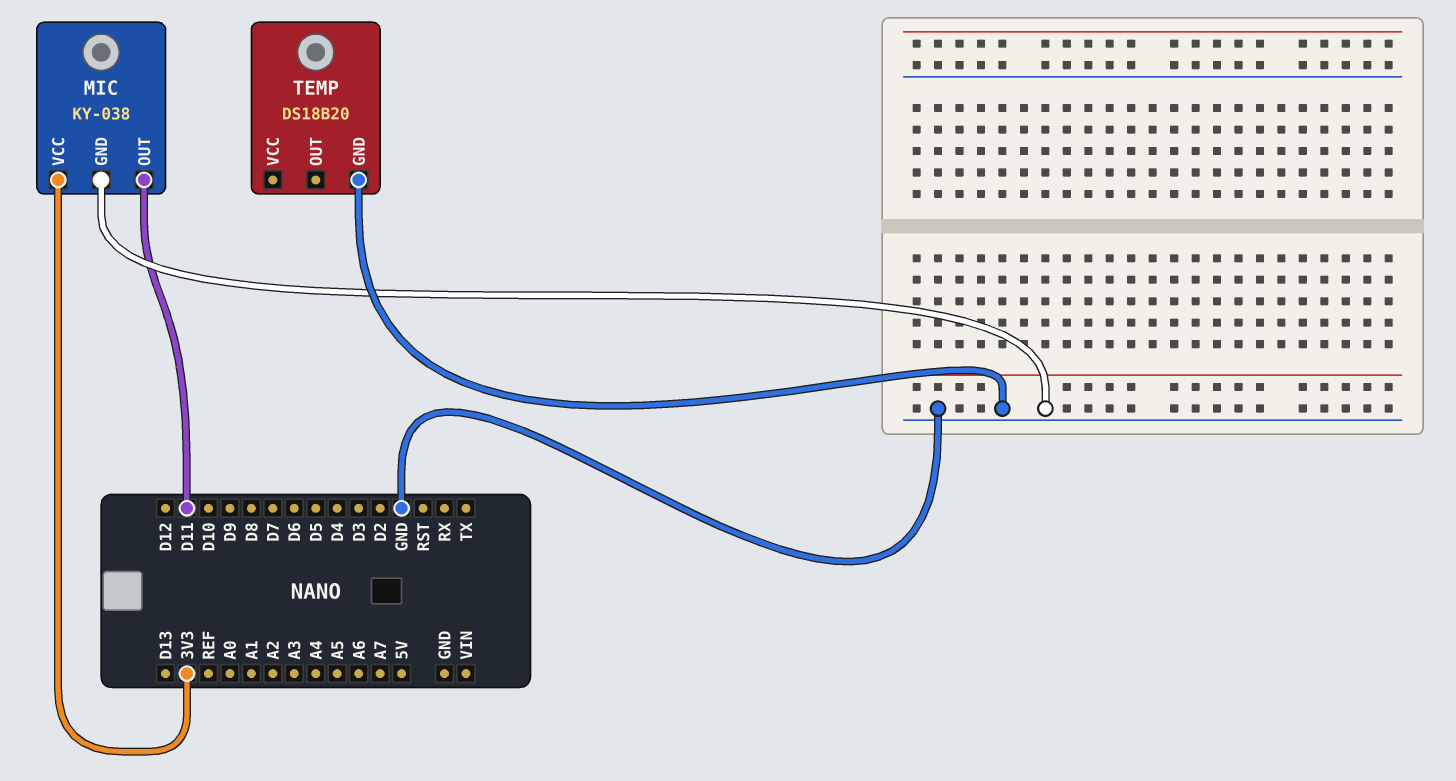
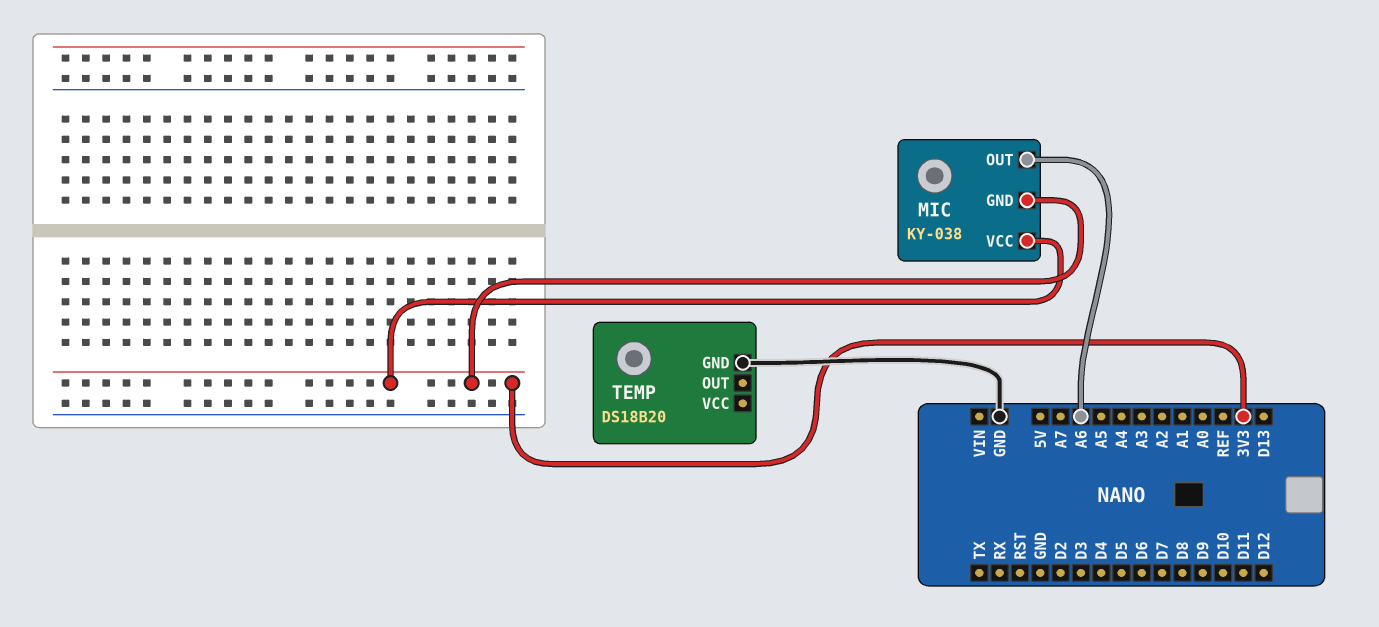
MIC pin GND: GND -> 3V3
MIC pin OUT: D11 -> A6

